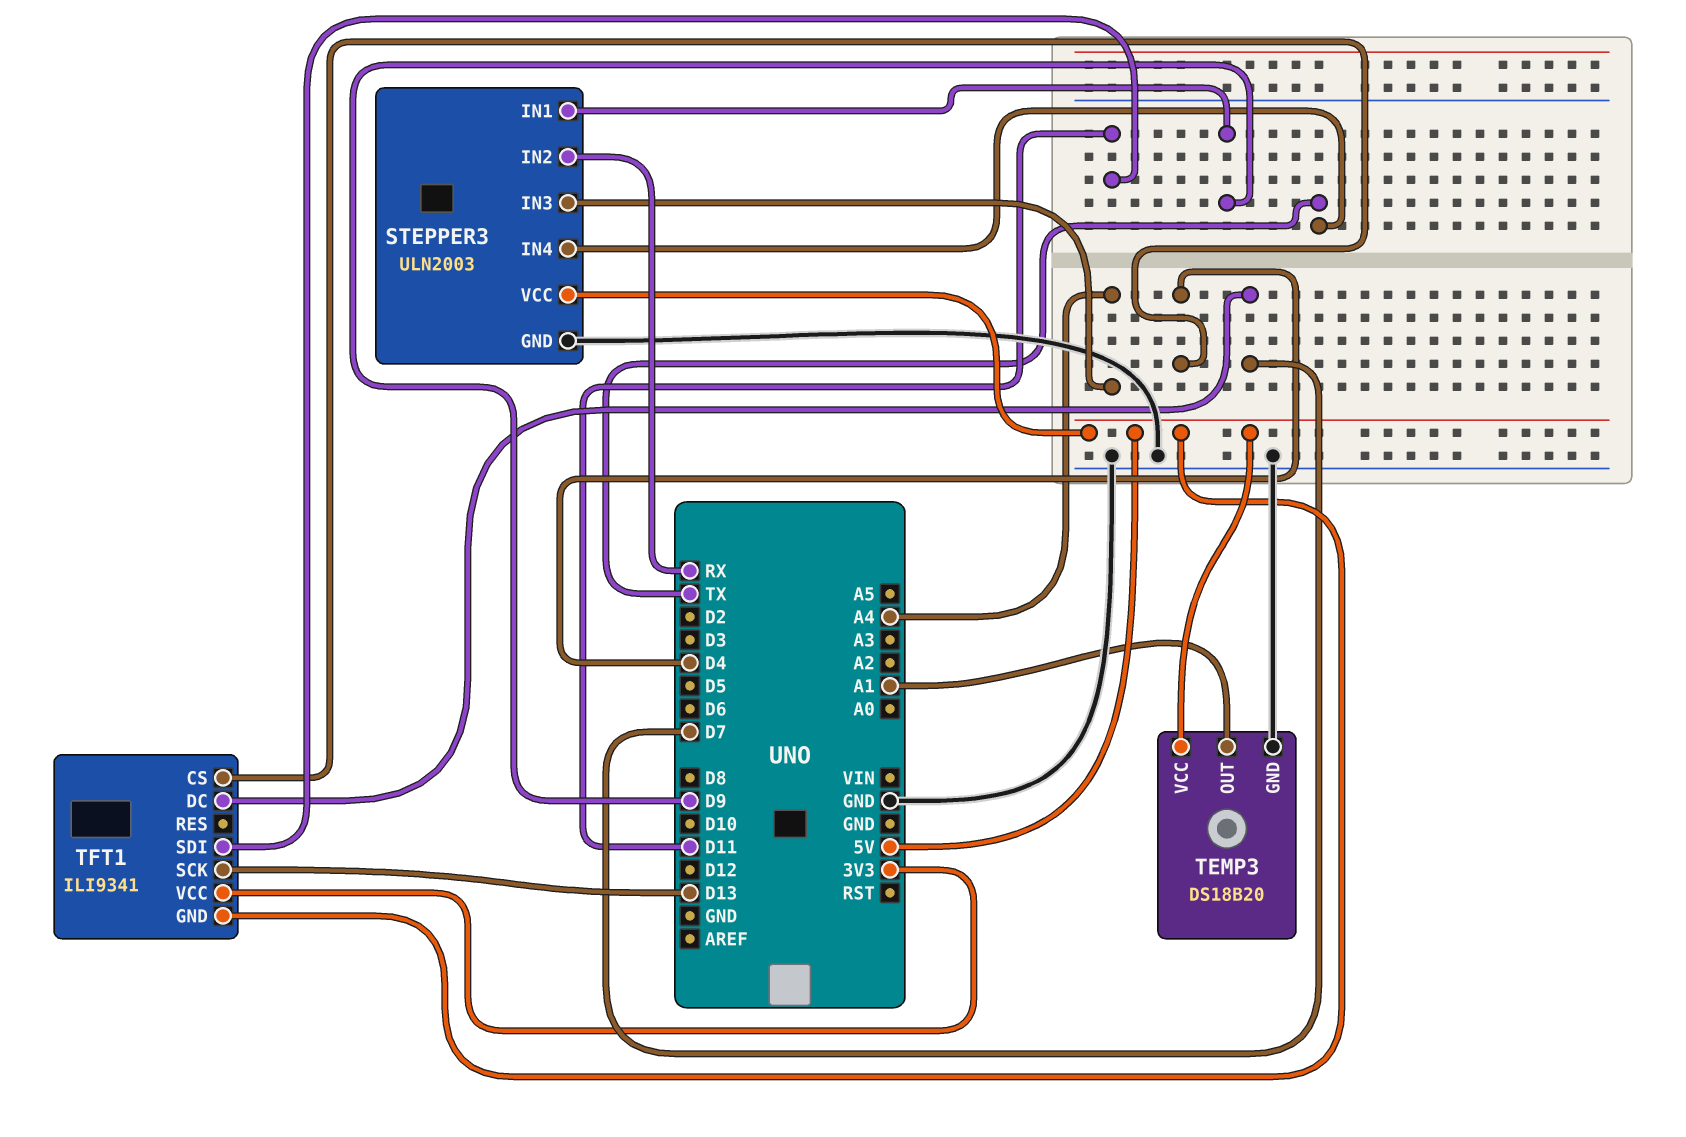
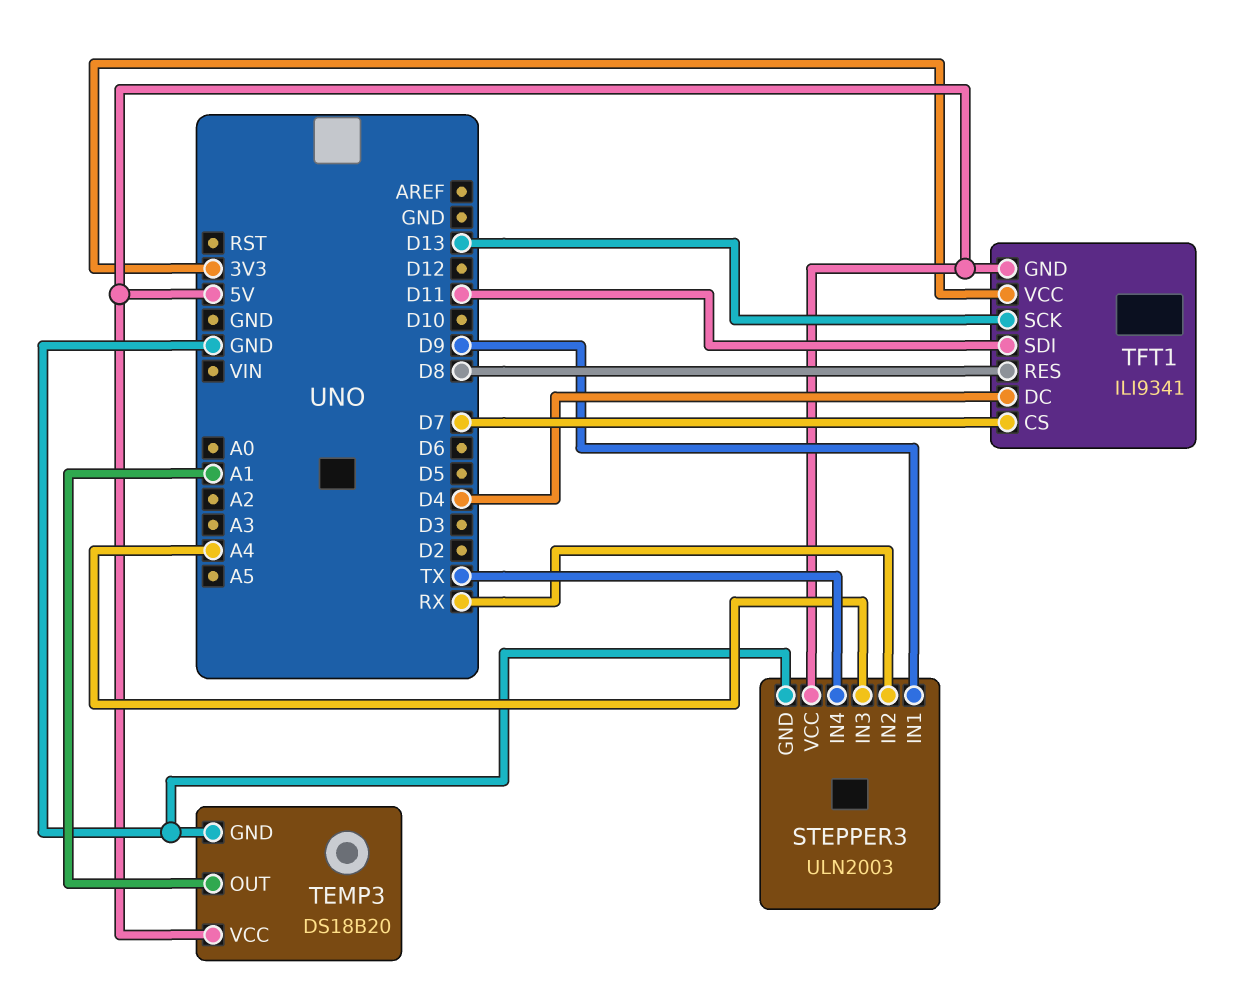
TFT1 pin CS: D4 -> D7
TFT1 pin DC: D7 -> D4
TFT1 pin RES: none -> D8

